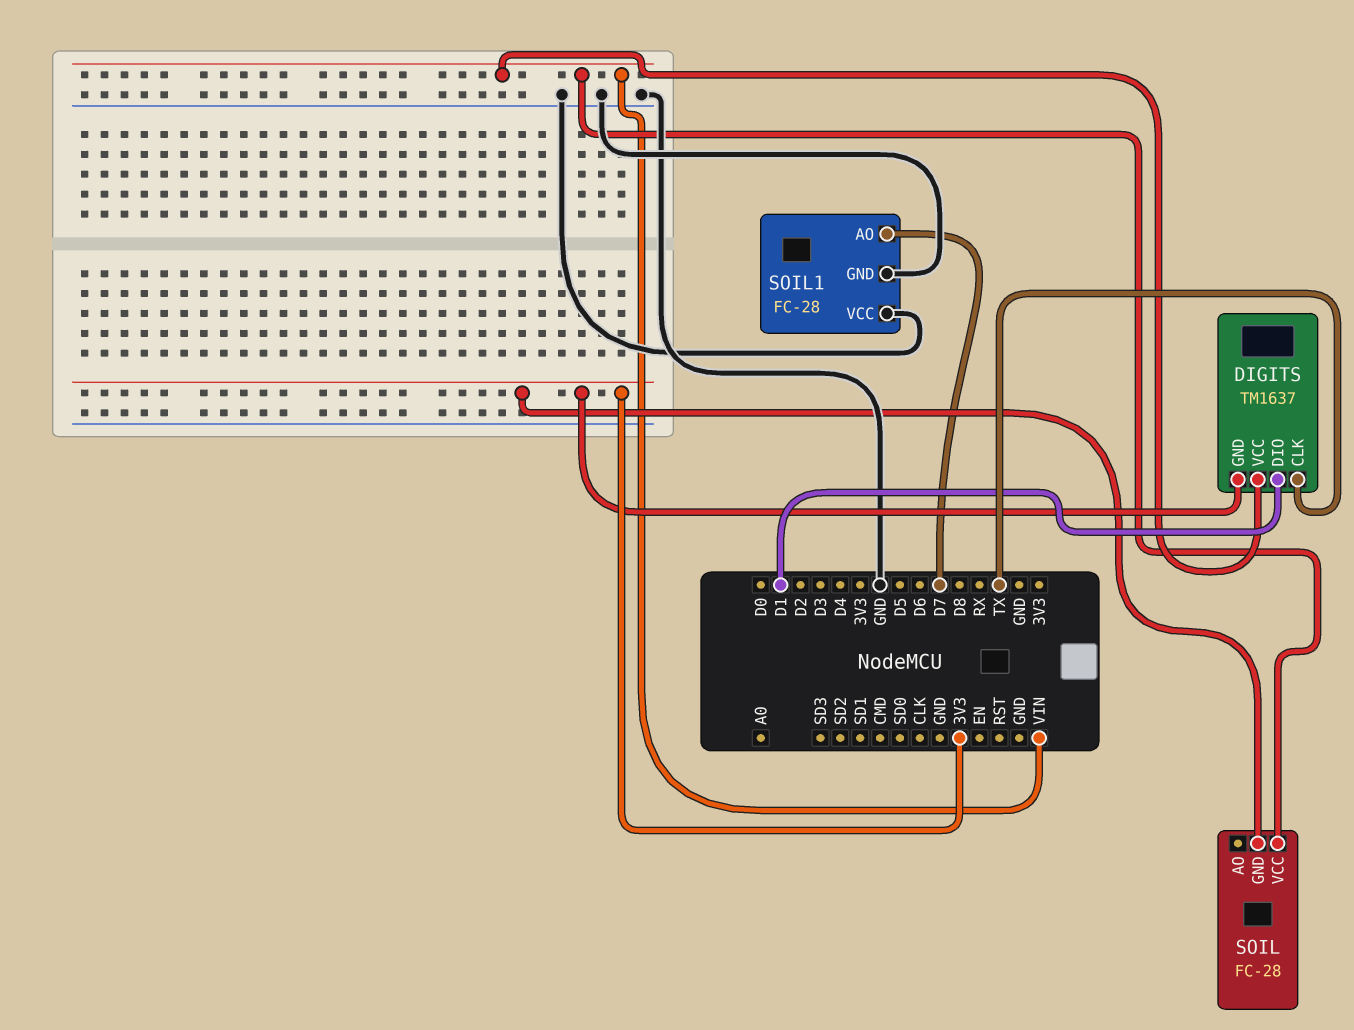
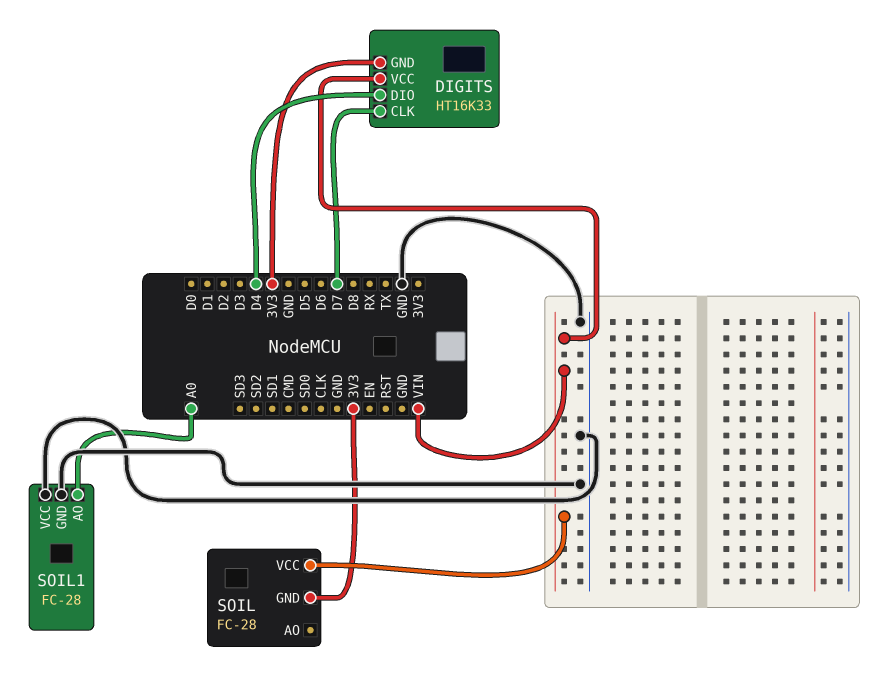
DIGITS: TM1637 -> HT16K33
DIGITS pin CLK: TX -> D7
DIGITS pin DIO: D1 -> D4
SOIL1 pin AO: D7 -> A0

